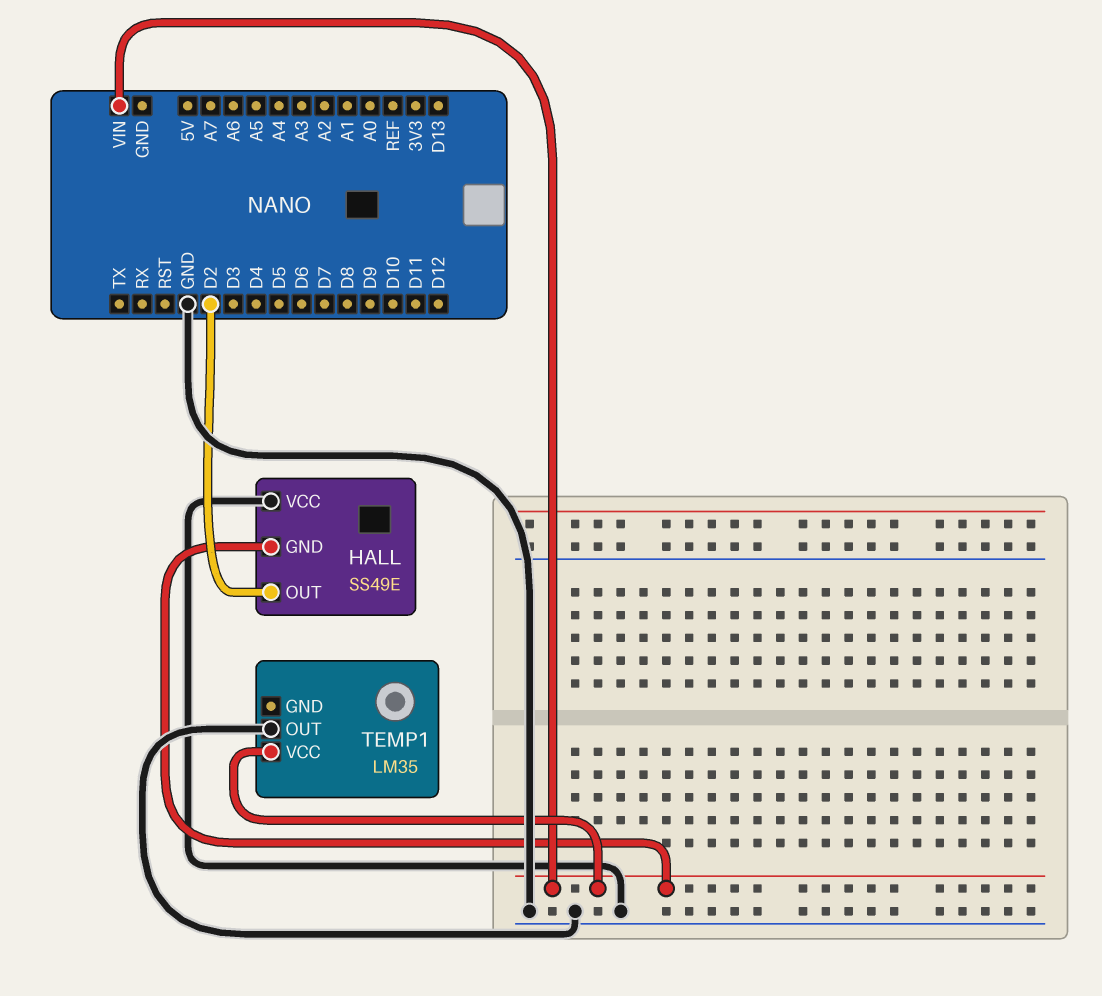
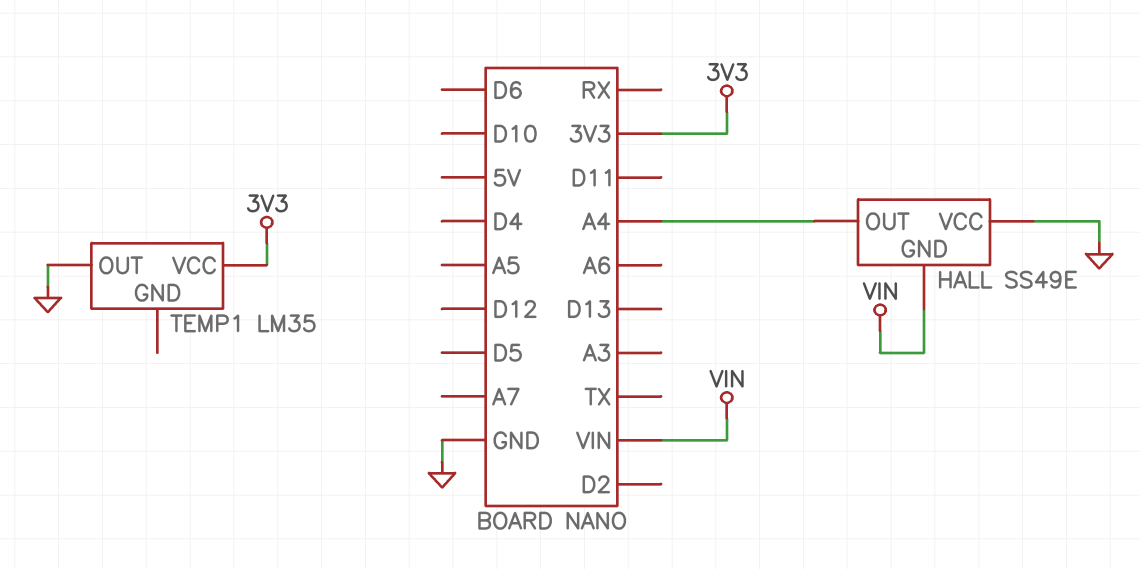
HALL pin OUT: D2 -> A4
TEMP1 pin VCC: VIN -> 3V3

